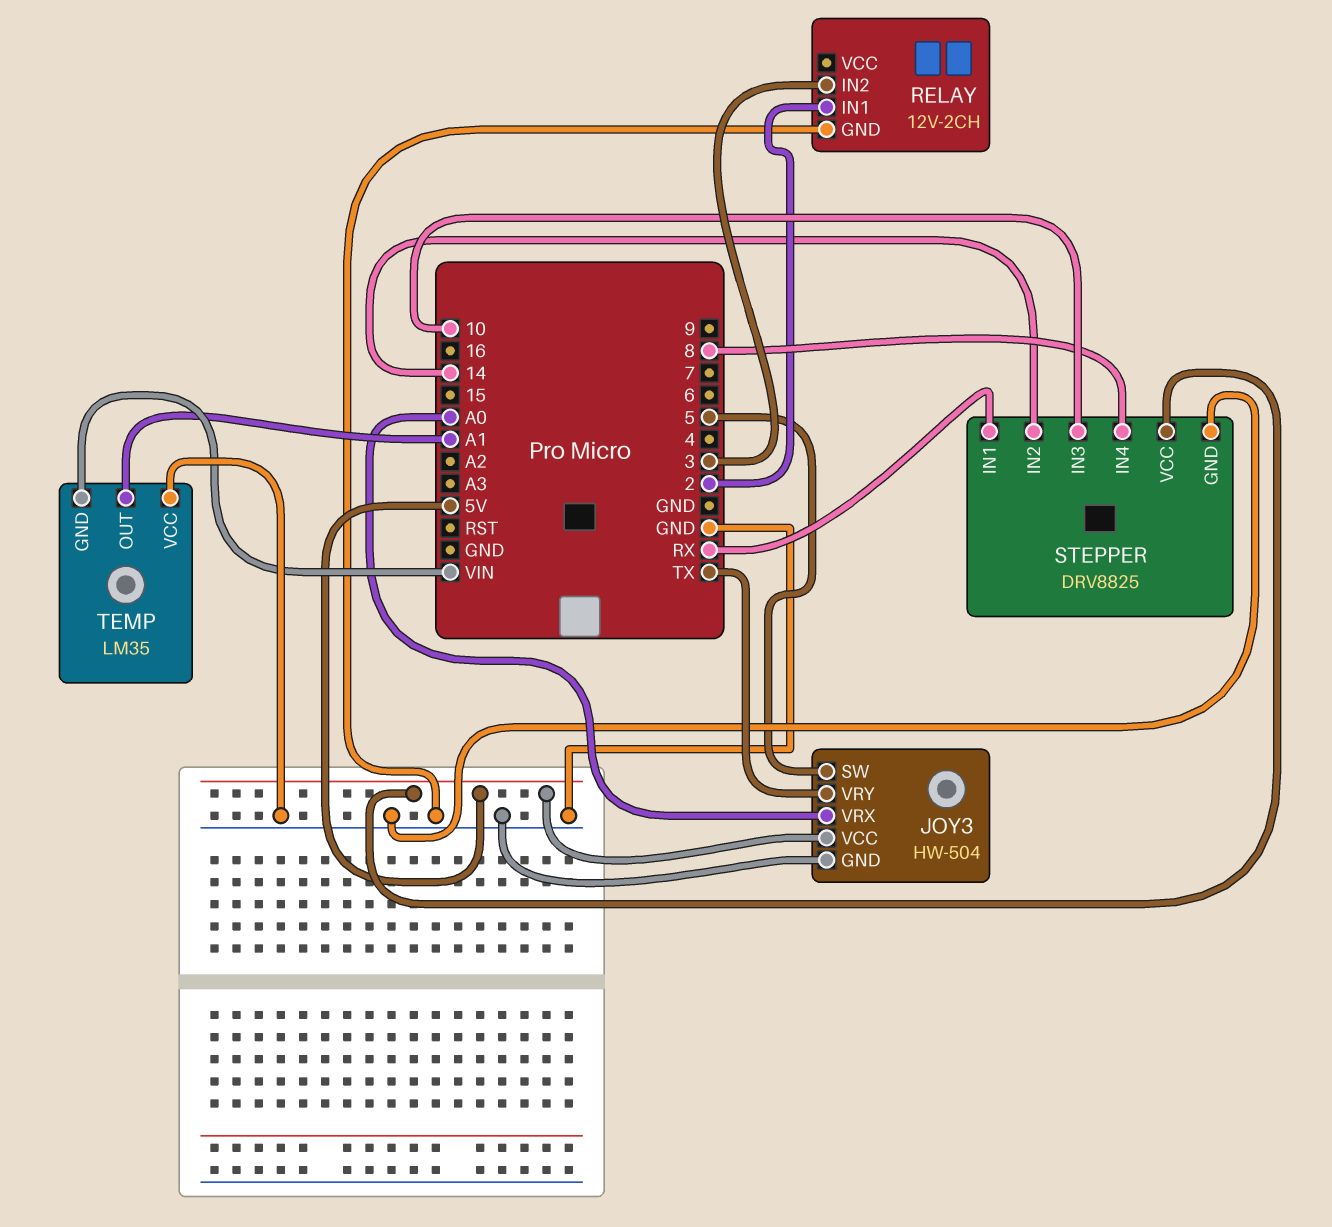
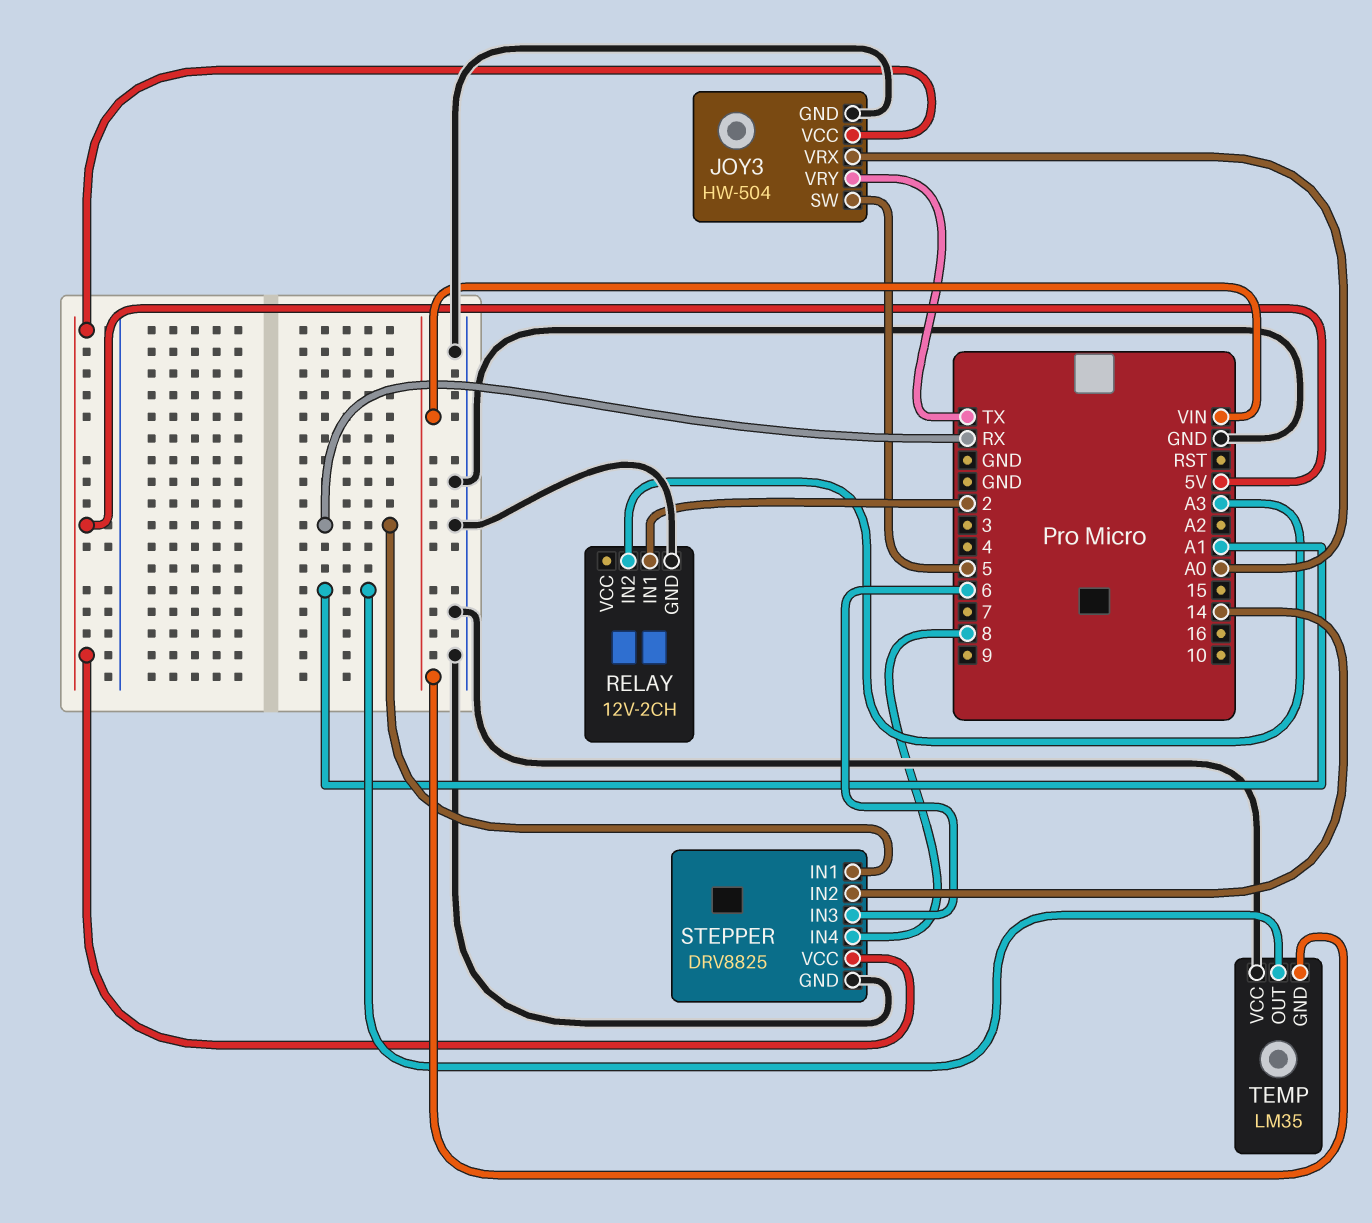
RELAY pin IN2: 3 -> A3
STEPPER pin IN3: 10 -> 6

